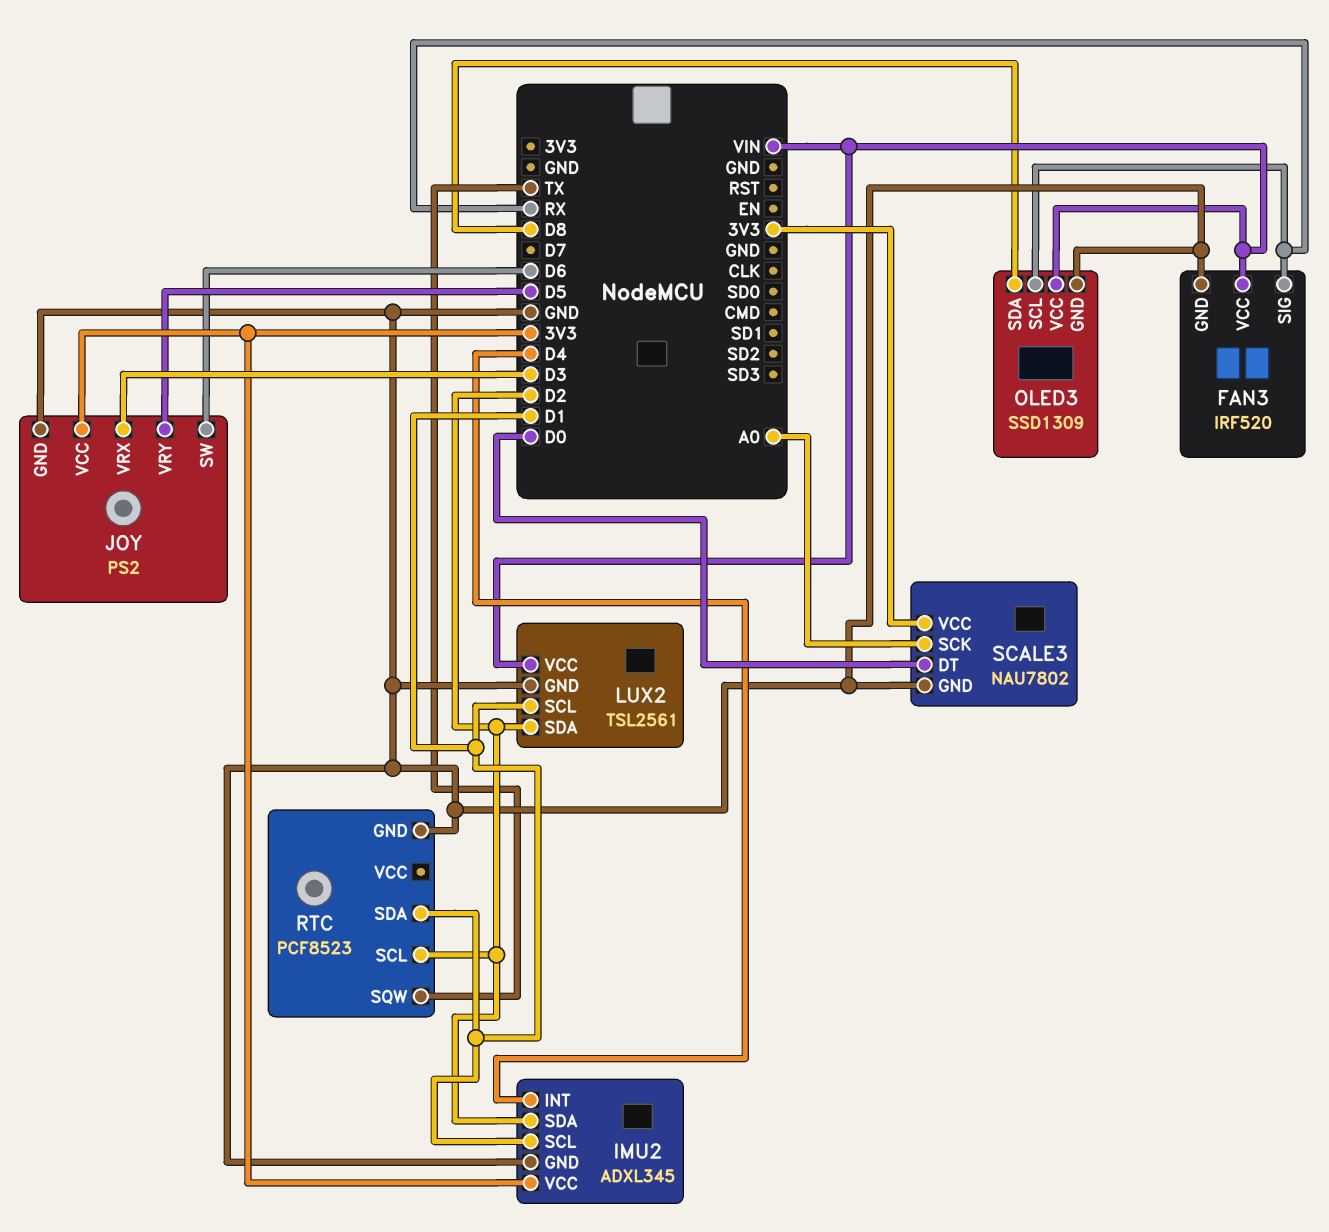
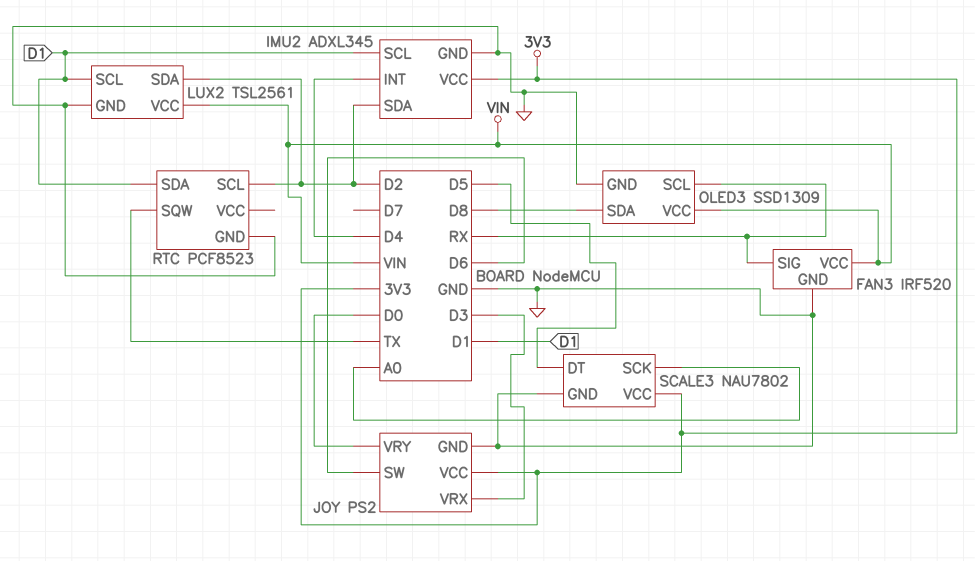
JOY pin VRY: D5 -> D0
SCALE3 pin DT: D0 -> D5

